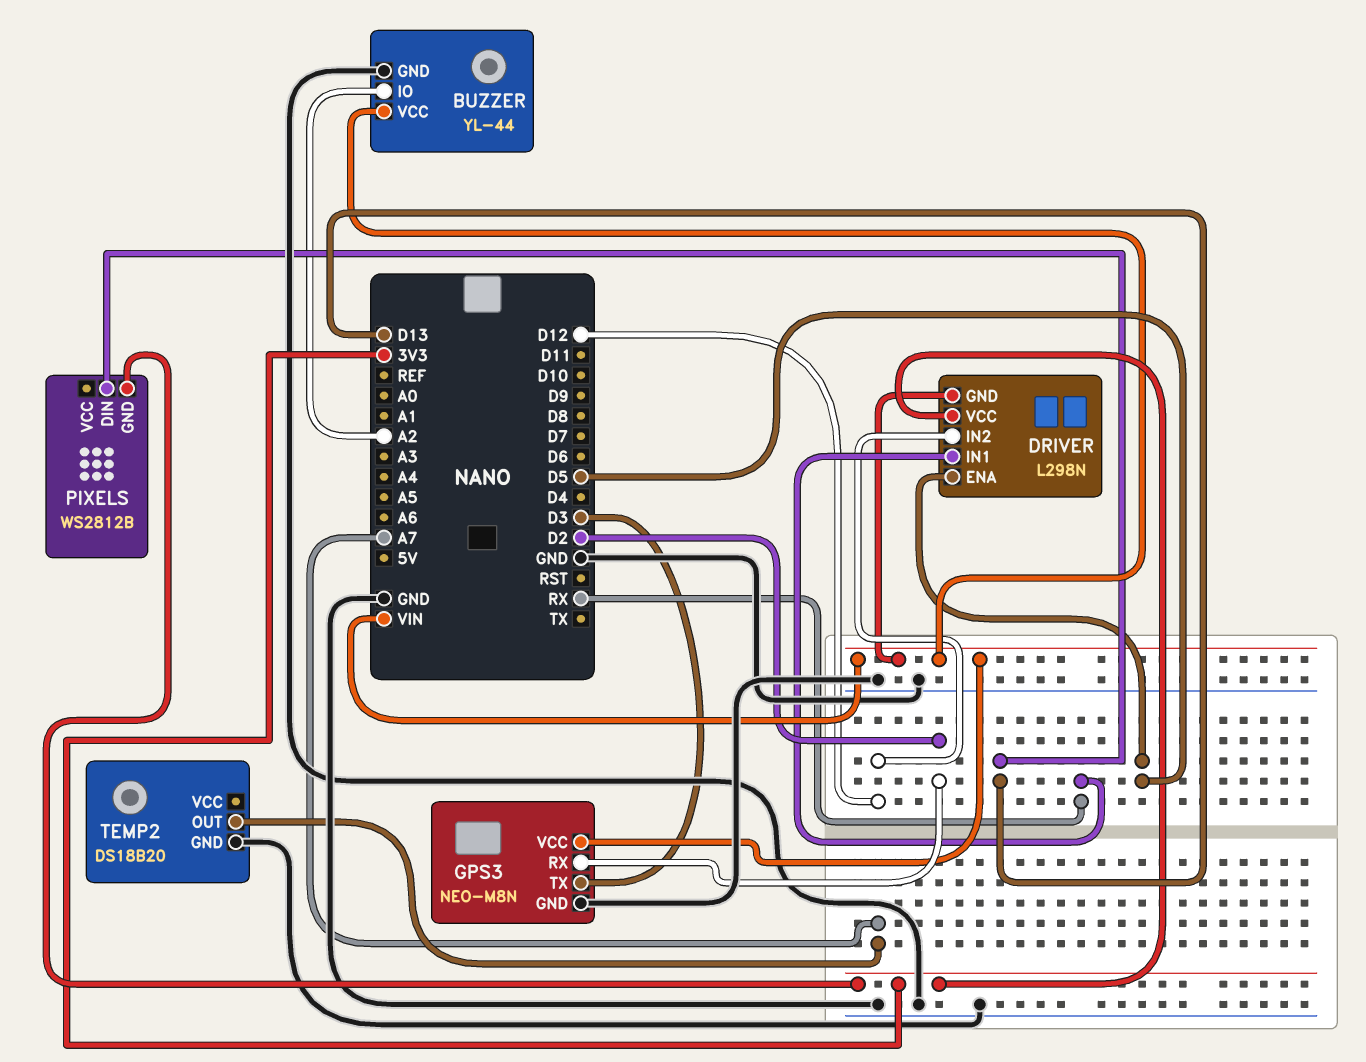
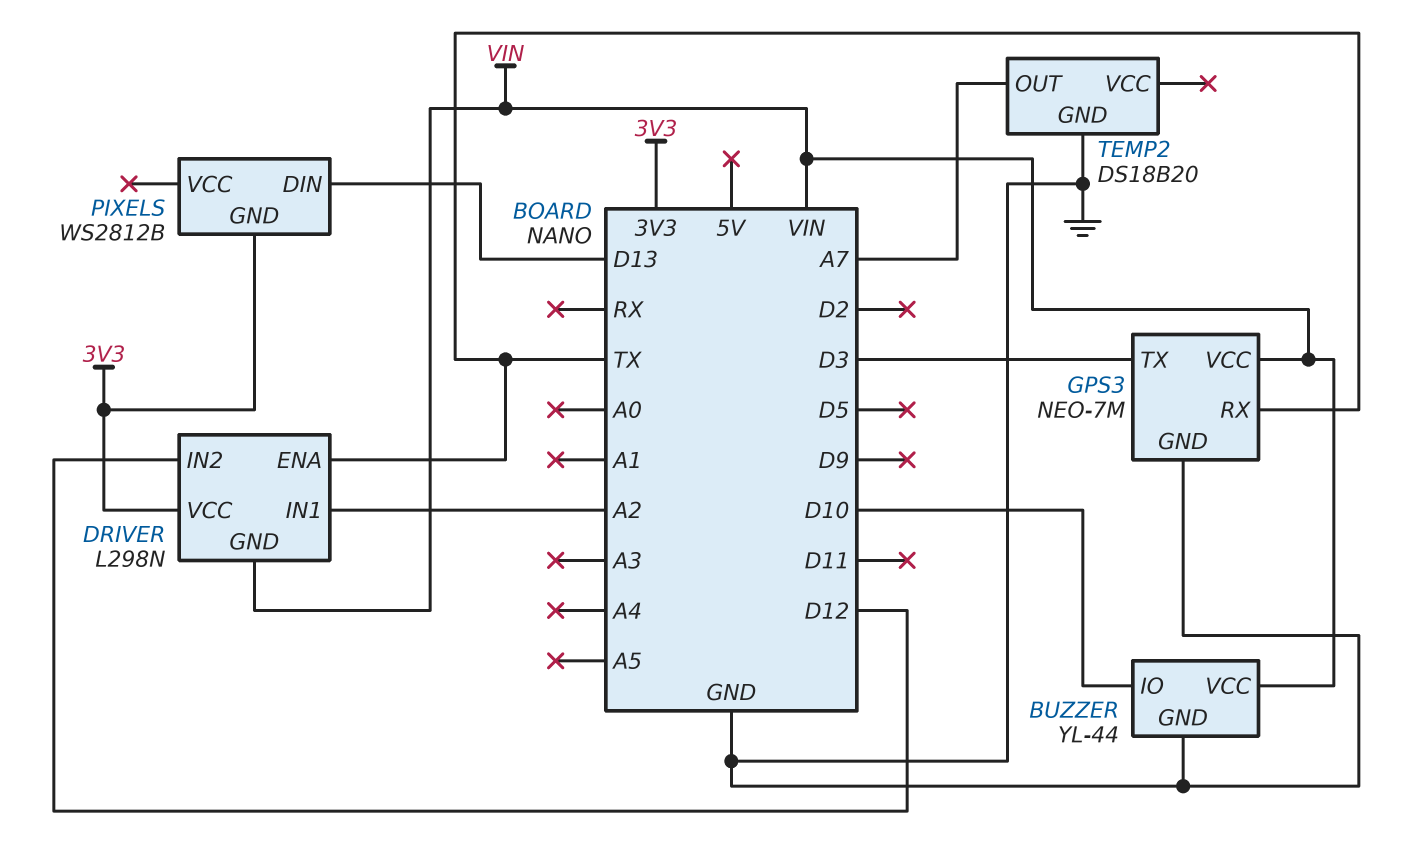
BUZZER pin IO: A2 -> D10
DRIVER pin ENA: D5 -> TX
DRIVER pin IN1: RX -> A2
GPS3: NEO-M8N -> NEO-7M
GPS3 pin RX: D2 -> TX

